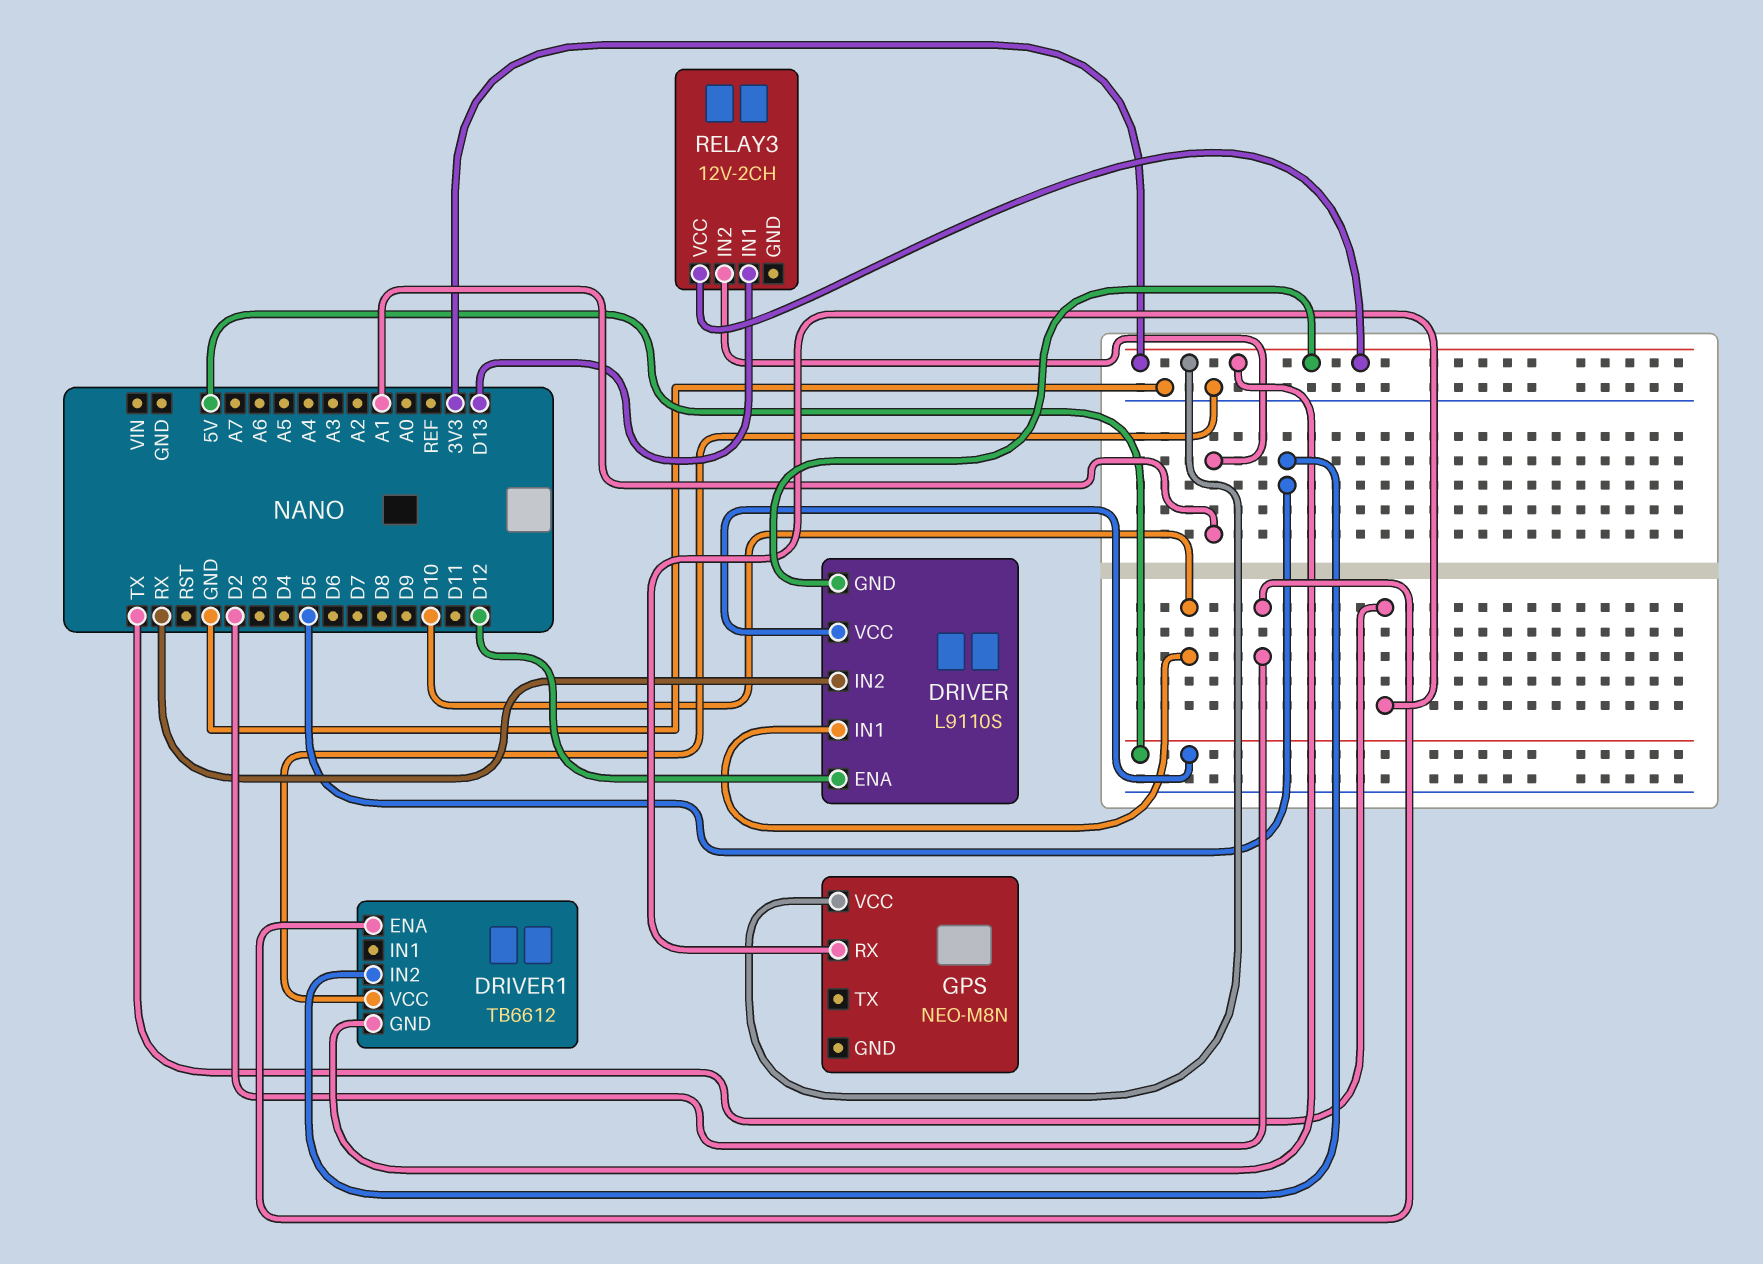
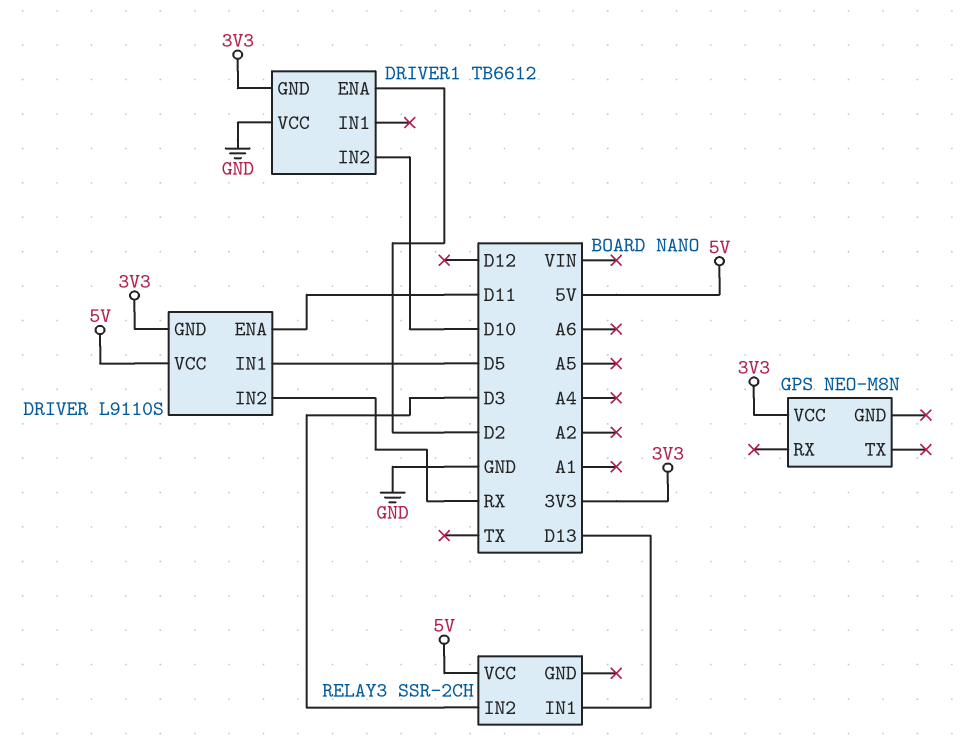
DRIVER pin ENA: D12 -> D11
DRIVER pin IN1: D10 -> D5
DRIVER1 pin IN2: D5 -> D10
GPS pin RX: TX -> none
RELAY3: 12V-2CH -> SSR-2CH
RELAY3 pin IN2: A1 -> D3
RELAY3 pin VCC: 3V3 -> 5V

